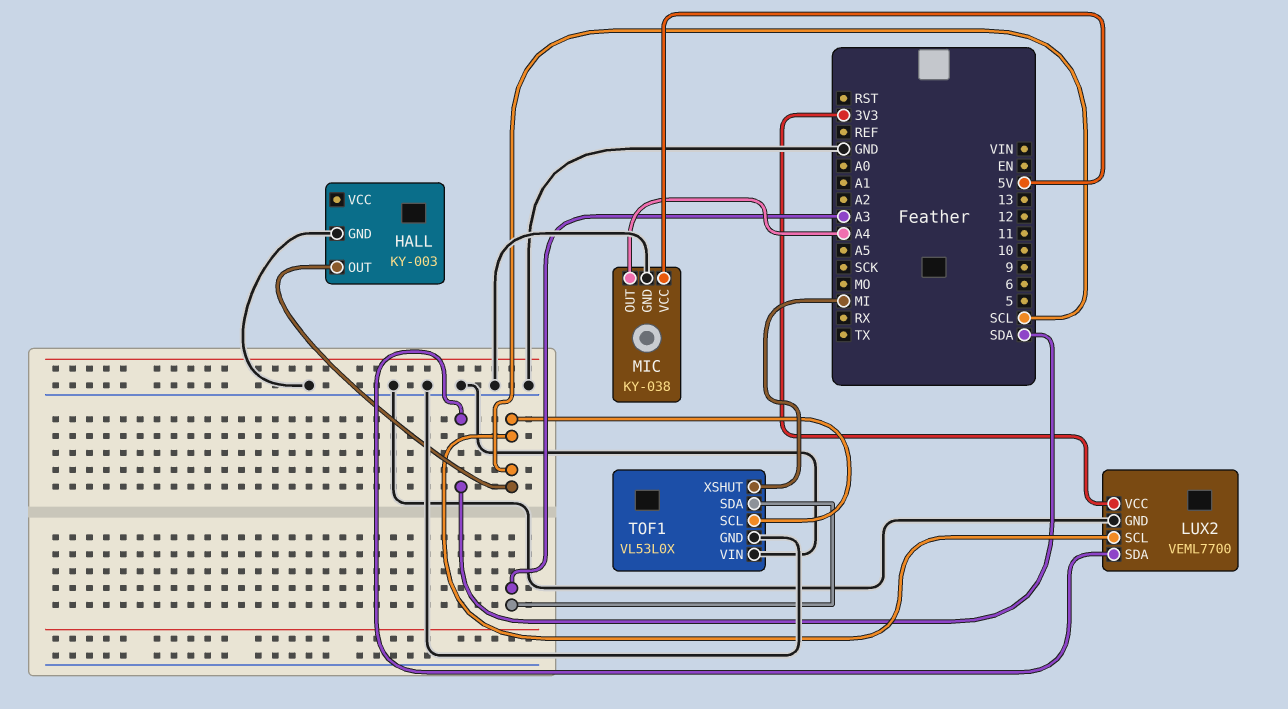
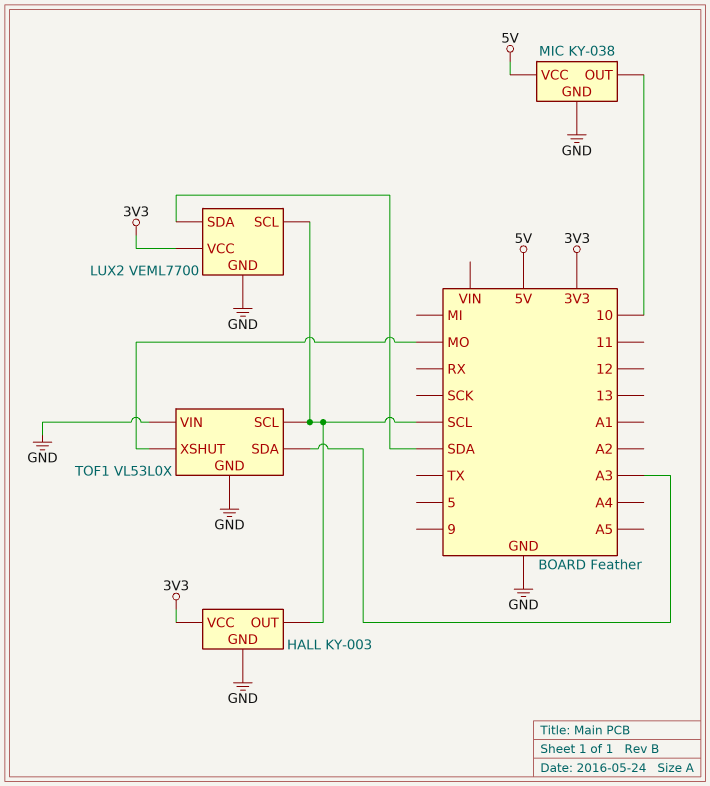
HALL pin VCC: none -> 3V3
MIC pin OUT: A4 -> 10
TOF1 pin XSHUT: MI -> MO

